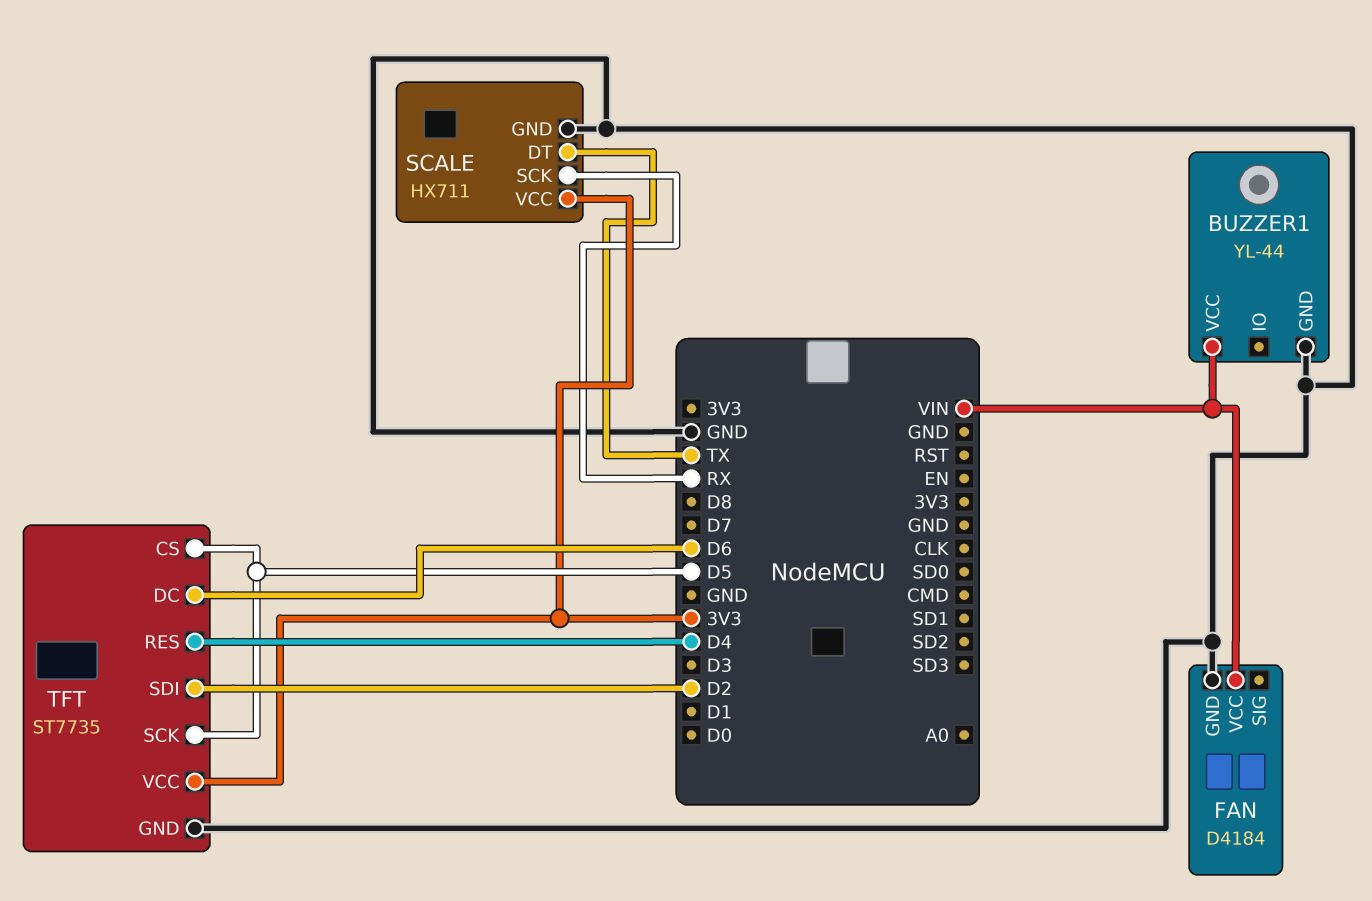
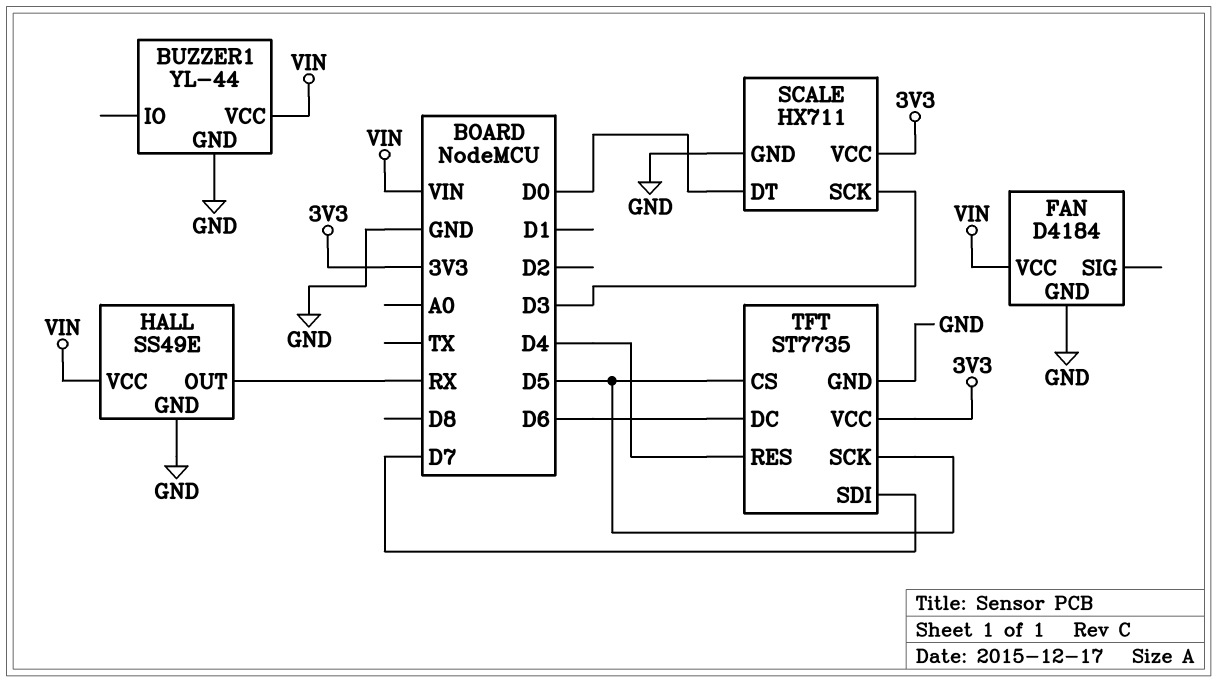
HALL: none -> SS49E
HALL pin GND: none -> GND
HALL pin OUT: none -> RX
HALL pin VCC: none -> VIN
SCALE pin DT: TX -> D0
SCALE pin SCK: RX -> D3
TFT pin SDI: D2 -> D7

